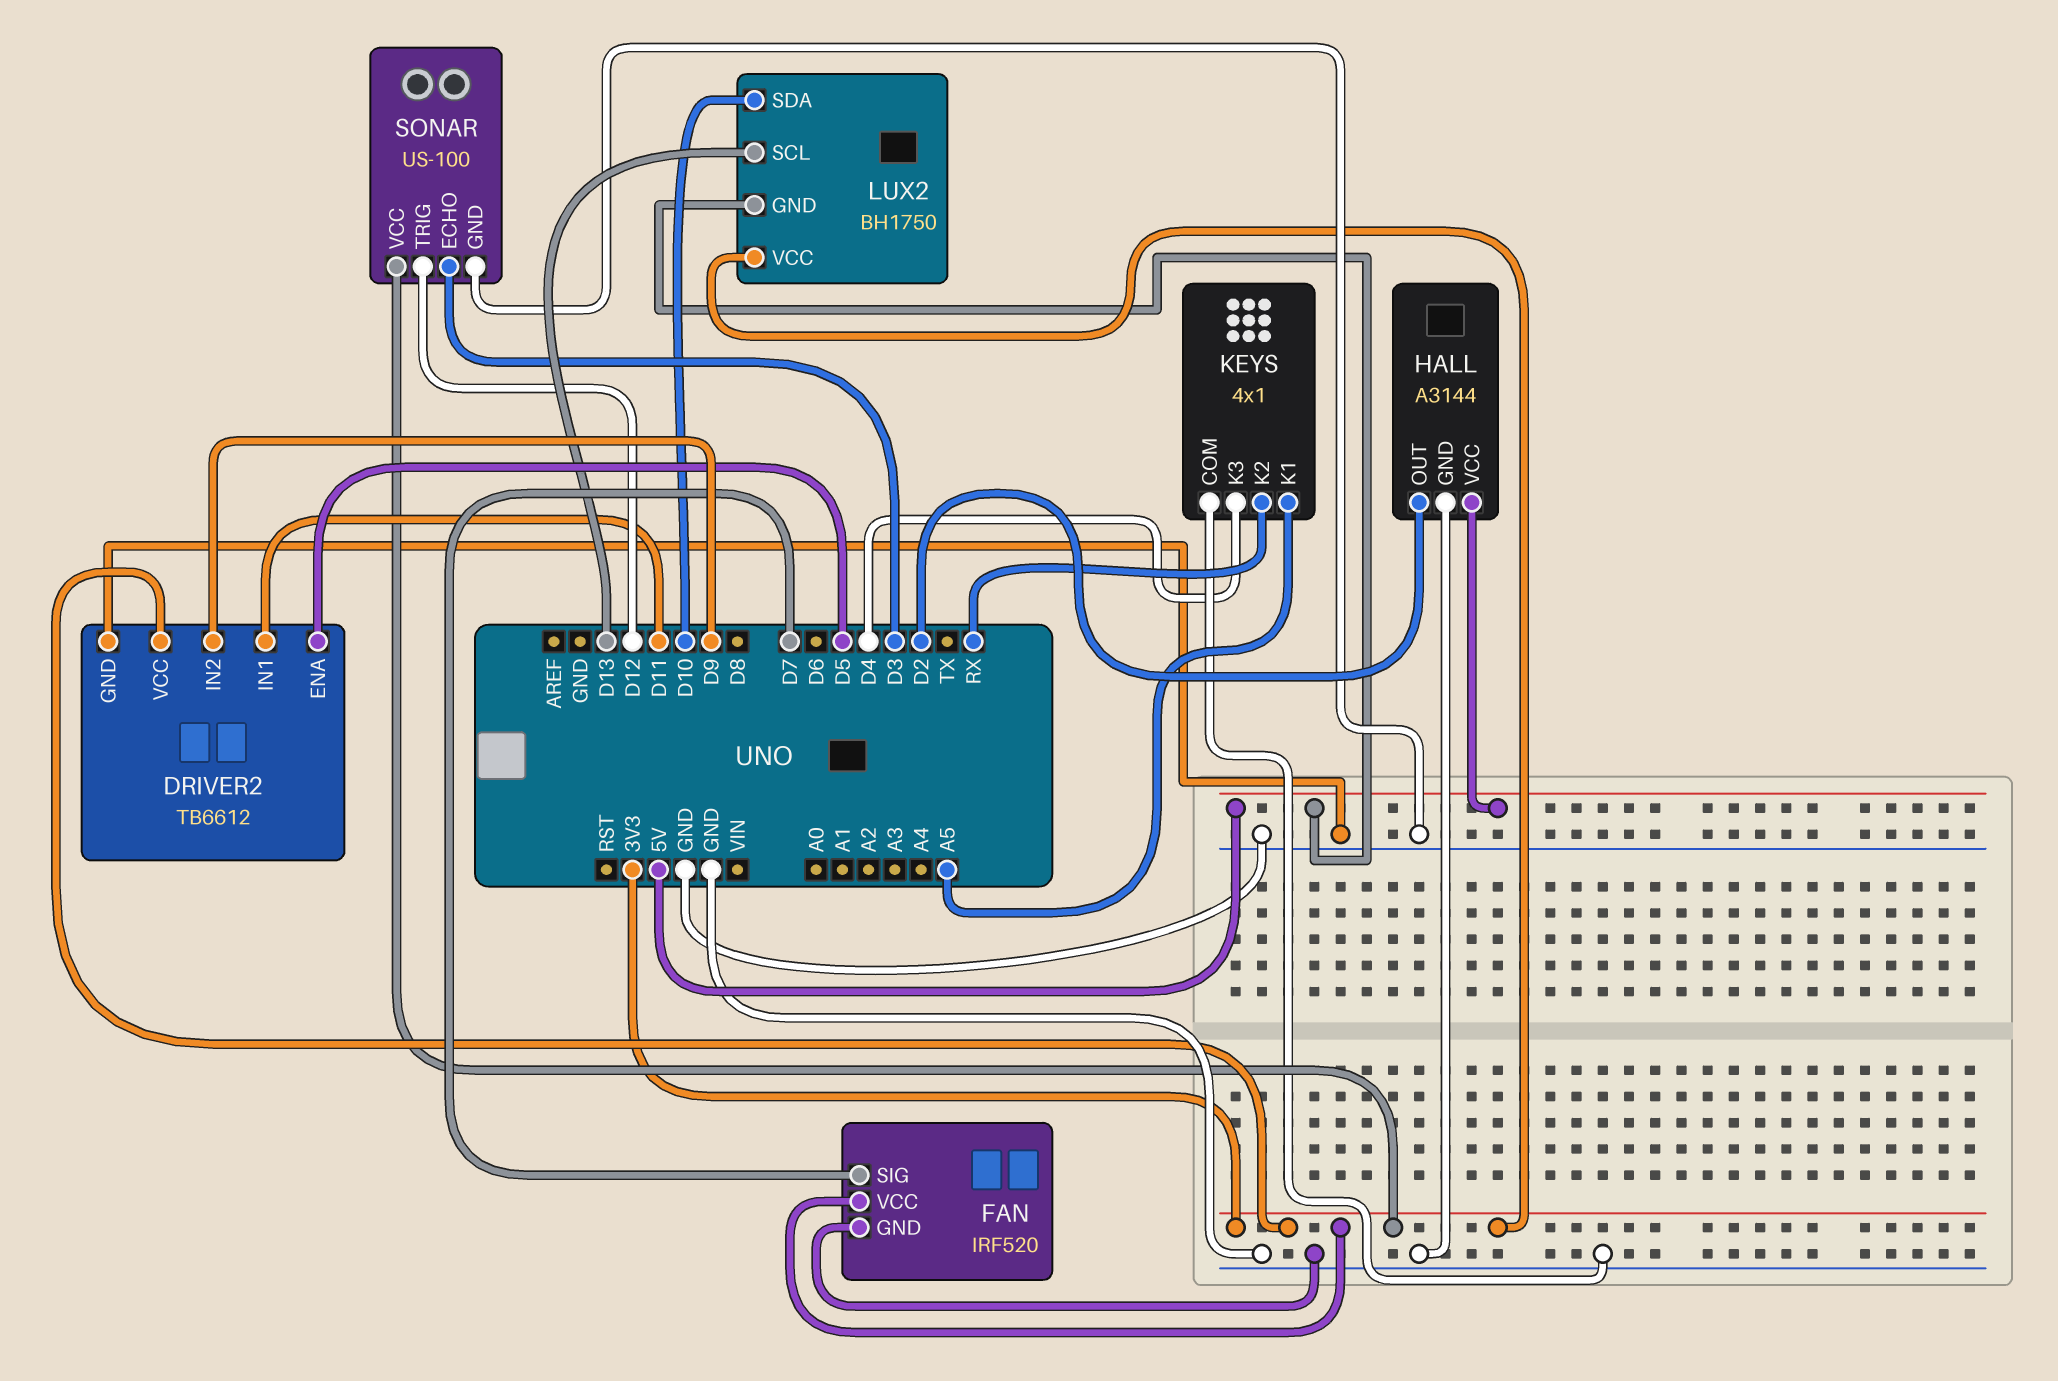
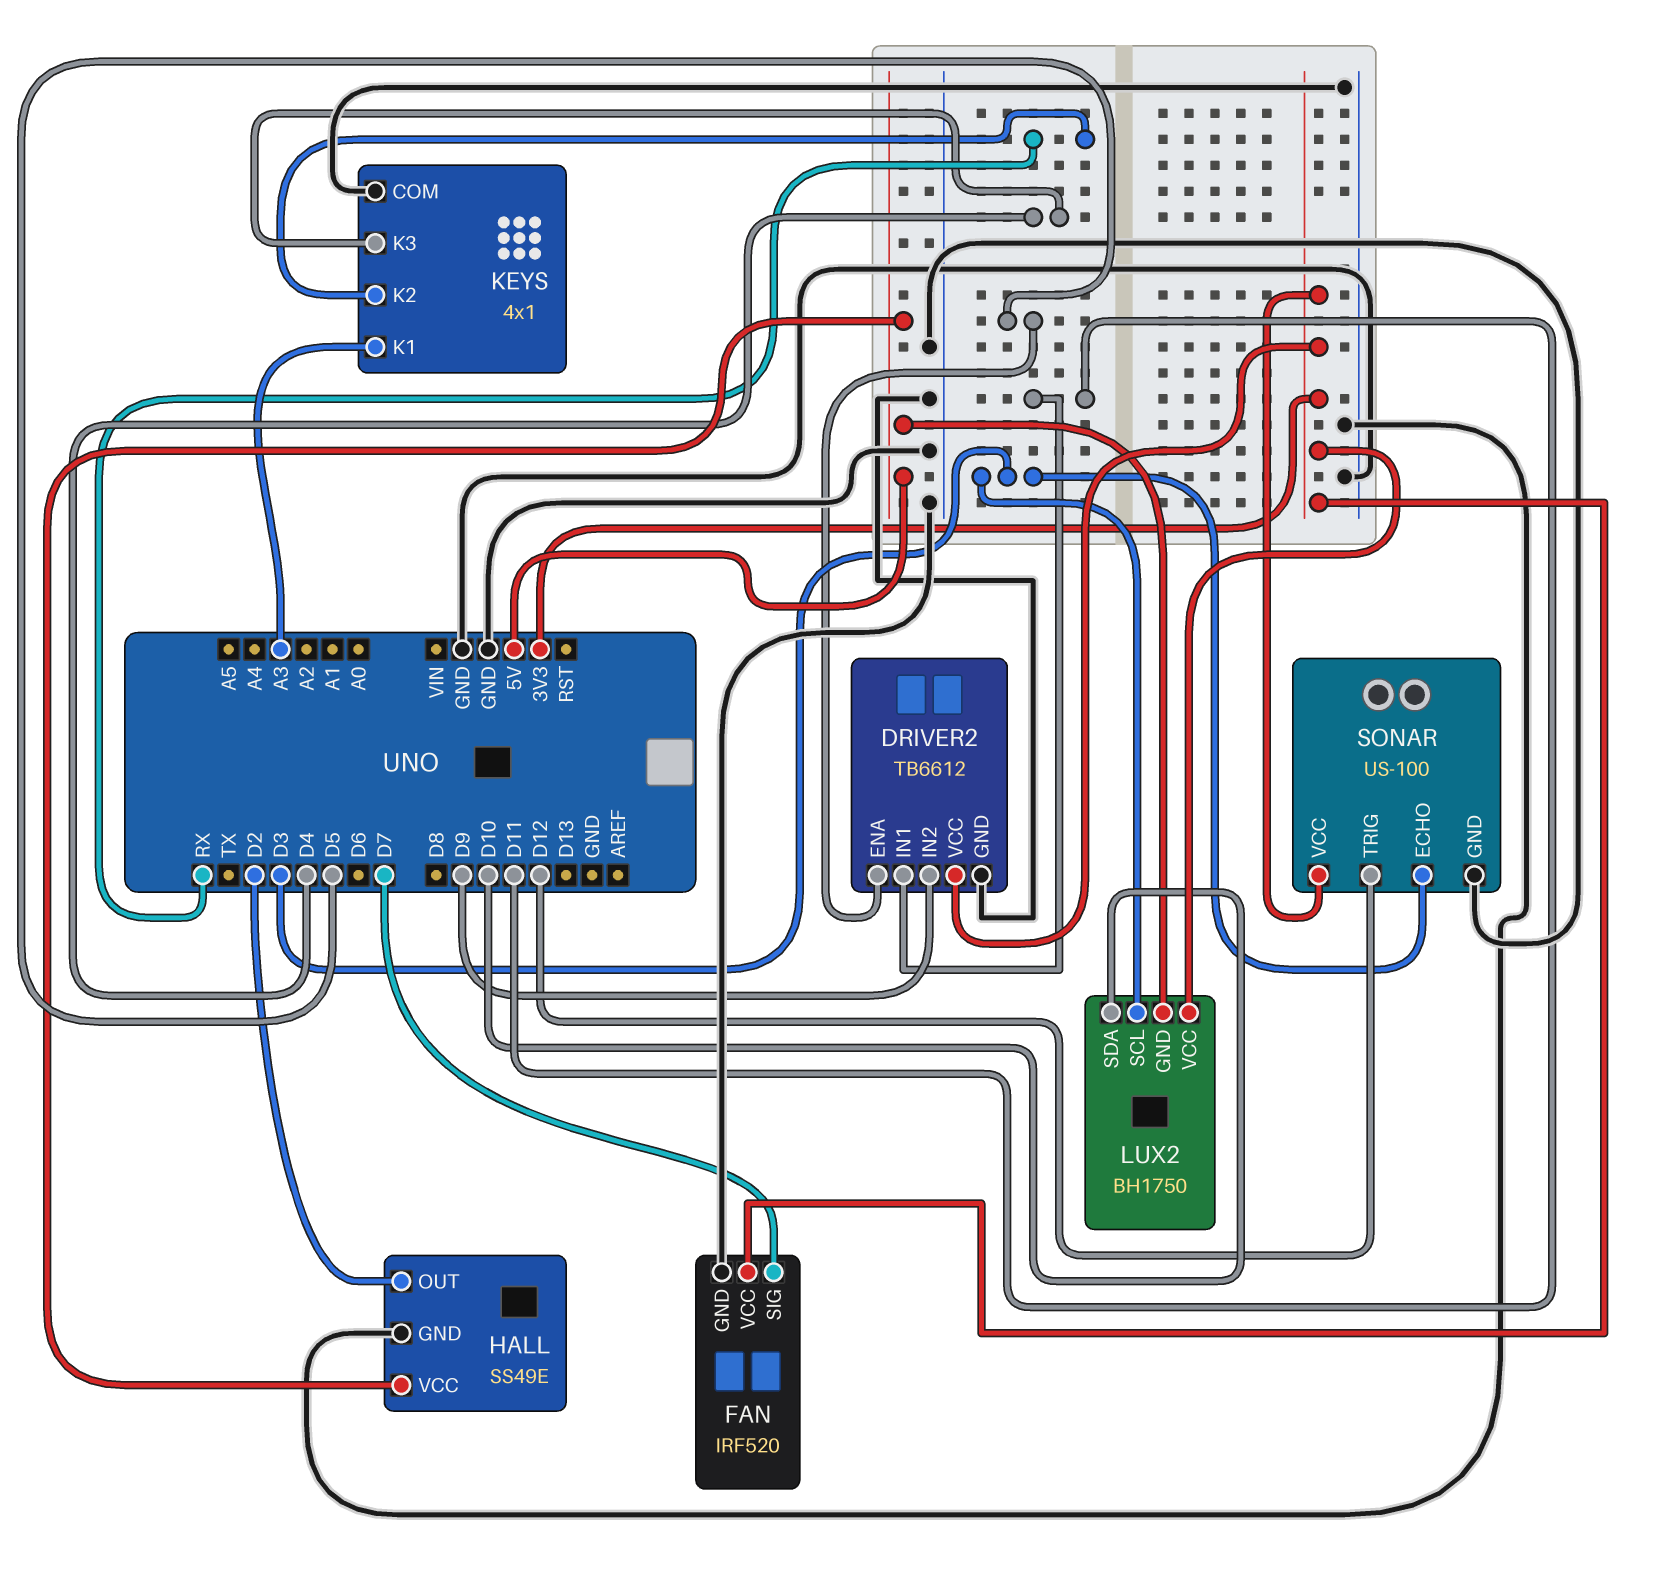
HALL: A3144 -> SS49E
KEYS pin K1: A5 -> A3
LUX2 pin SCL: D13 -> D3

